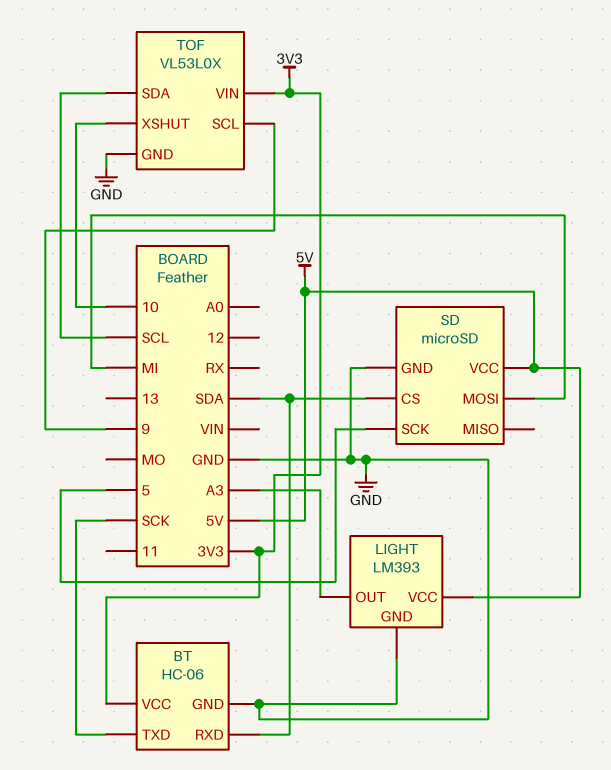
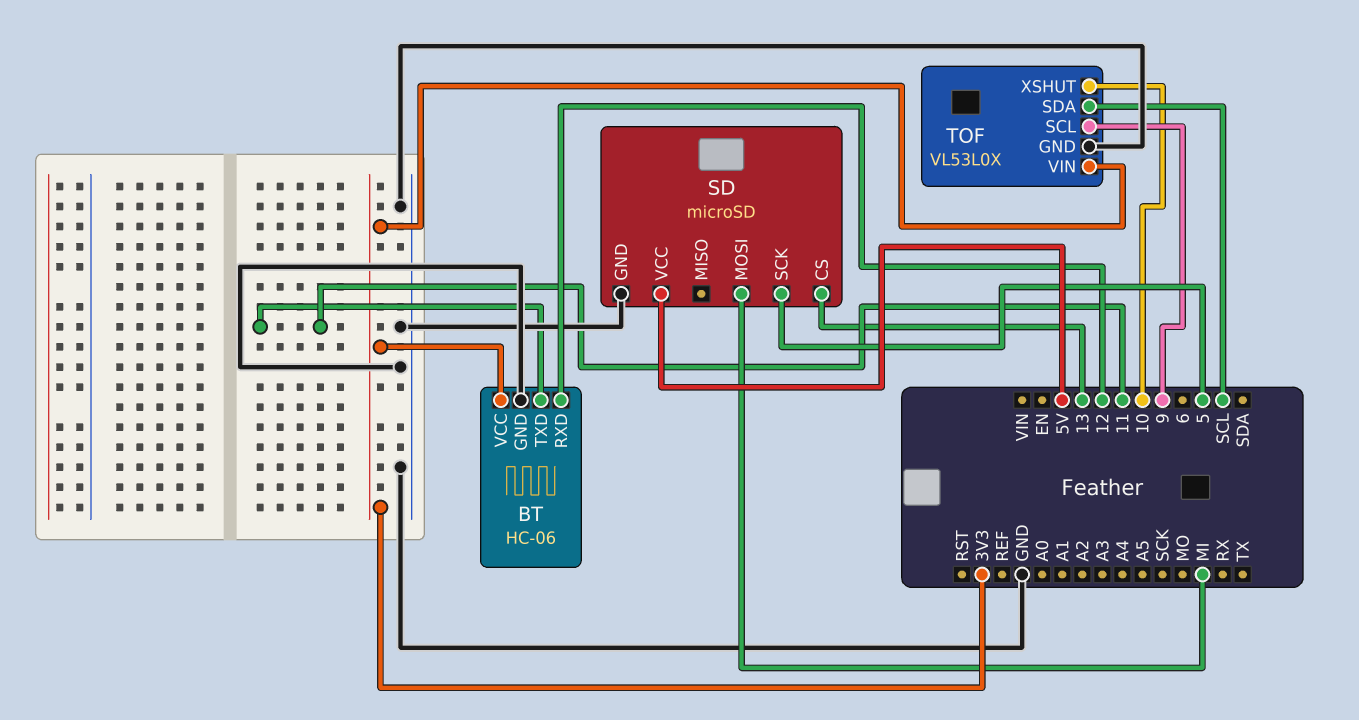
BT pin RXD: SDA -> 12
BT pin TXD: SCK -> 11
LIGHT: LM393 -> none
LIGHT pin GND: GND -> none
LIGHT pin OUT: A3 -> none
LIGHT pin VCC: 5V -> none
SD pin CS: SDA -> 13

